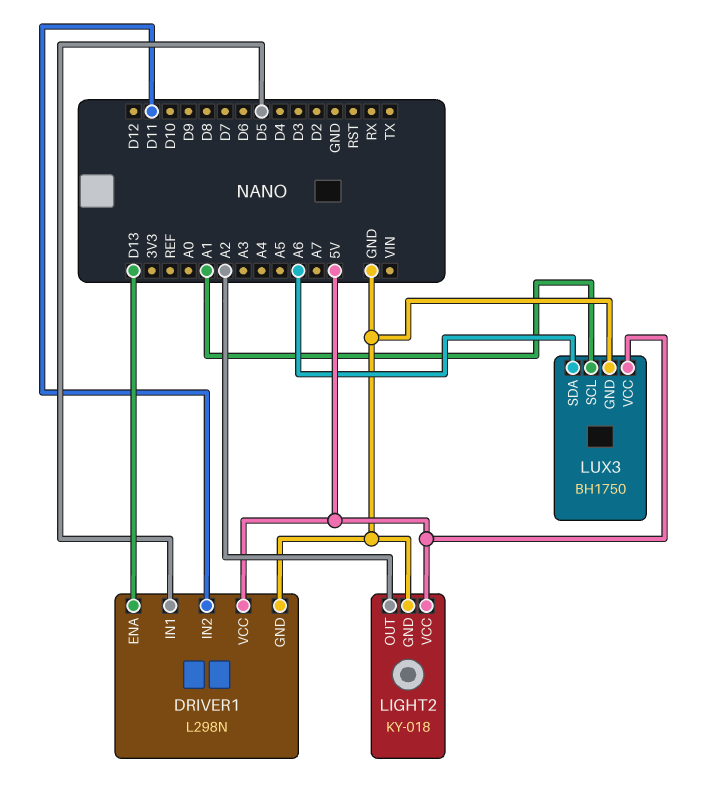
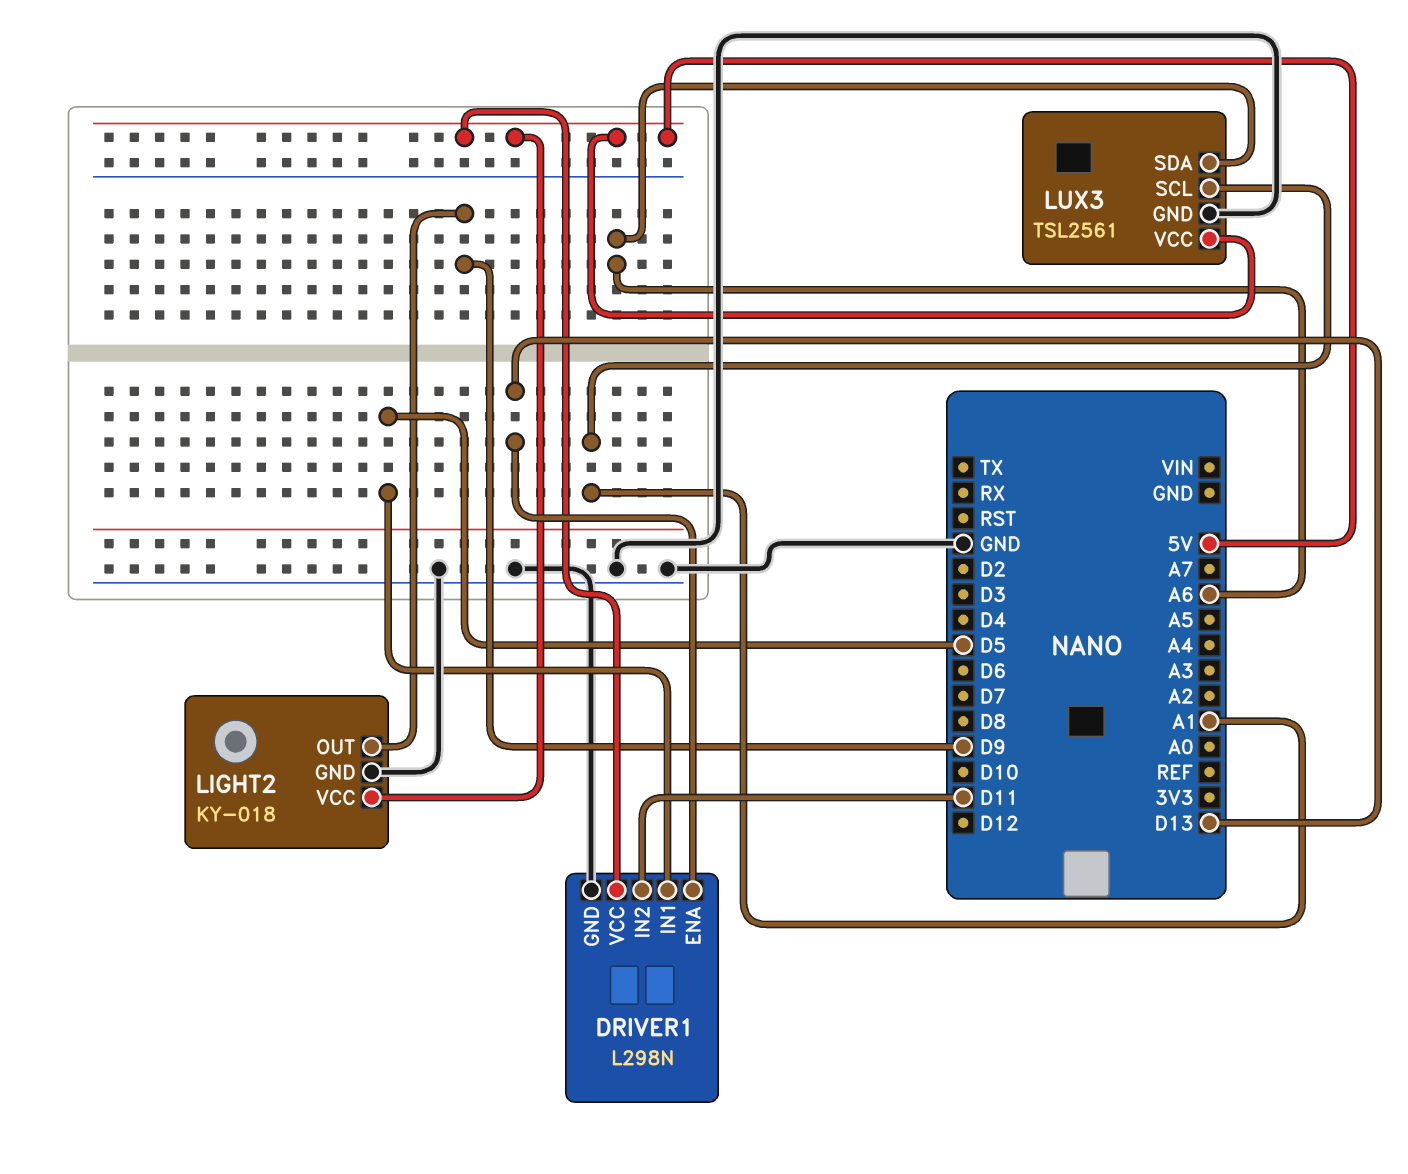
LIGHT2 pin OUT: A2 -> D9
LUX3: BH1750 -> TSL2561

